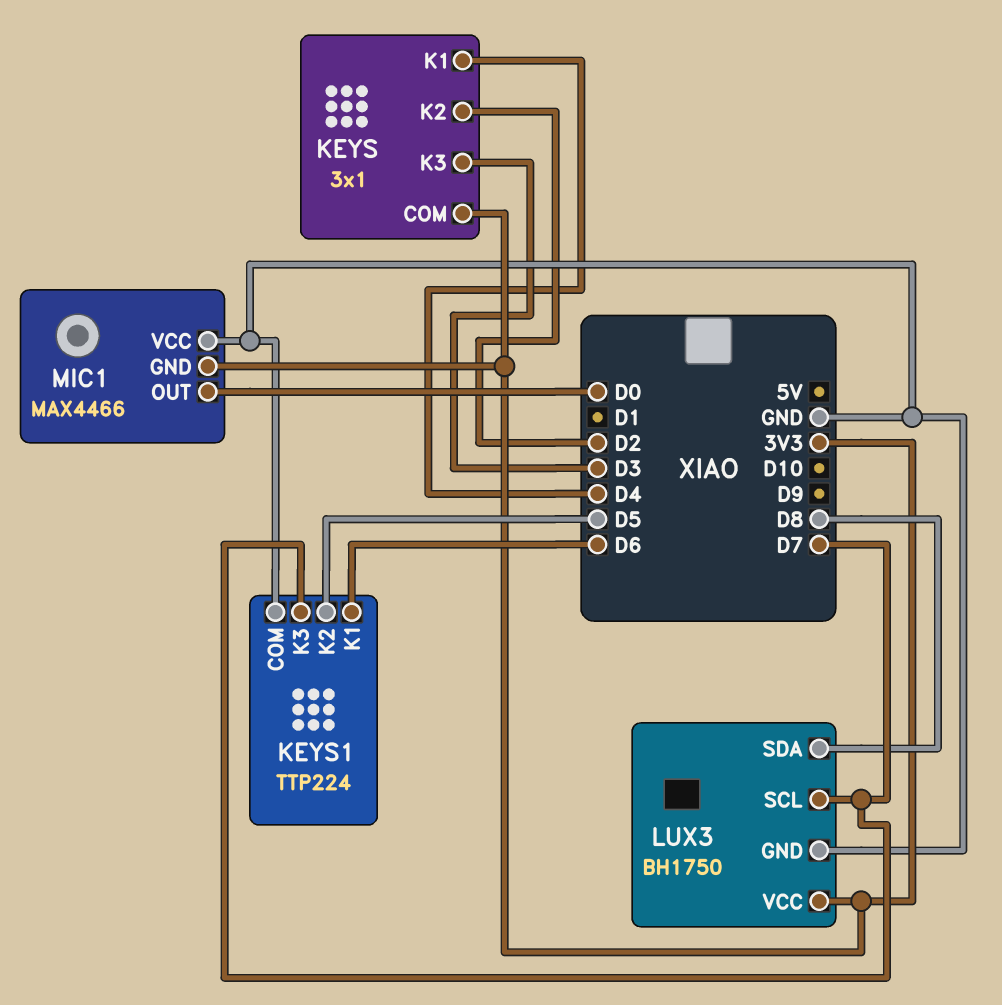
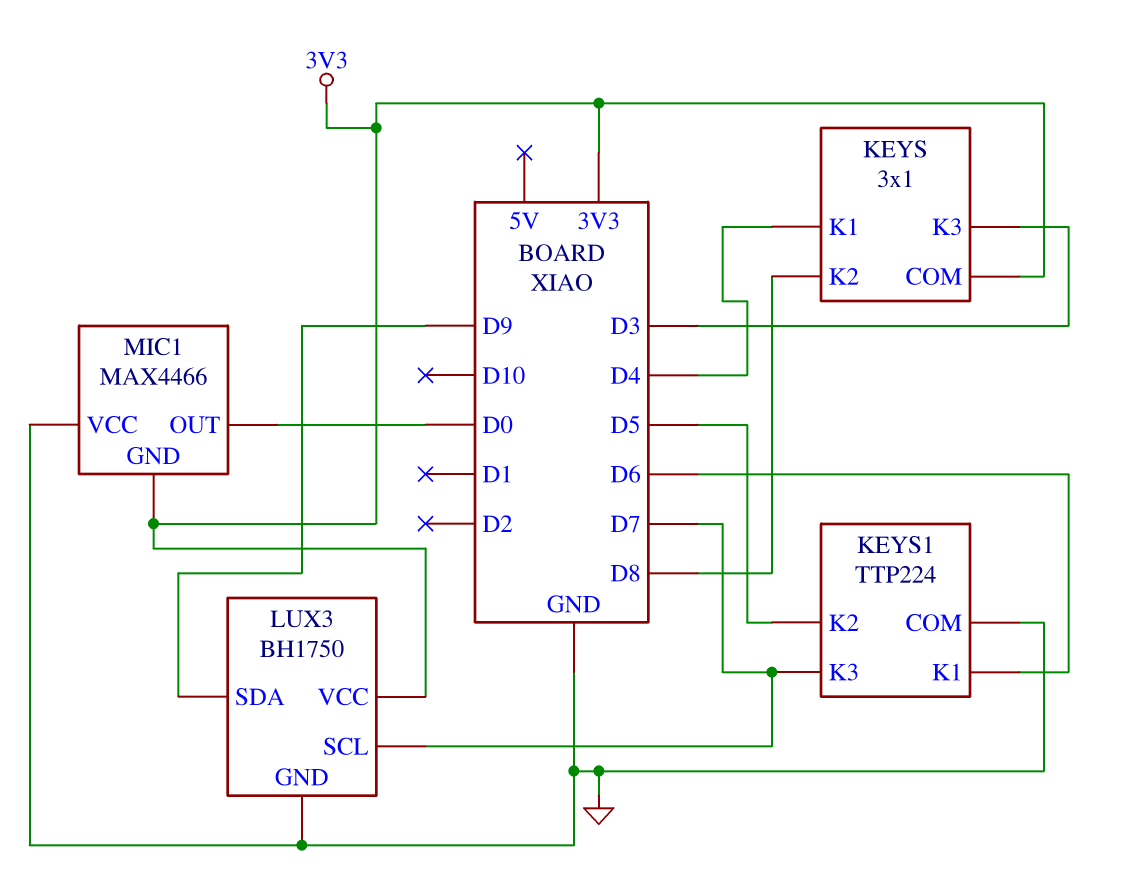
KEYS pin K2: D2 -> D8
LUX3 pin SDA: D8 -> D9

